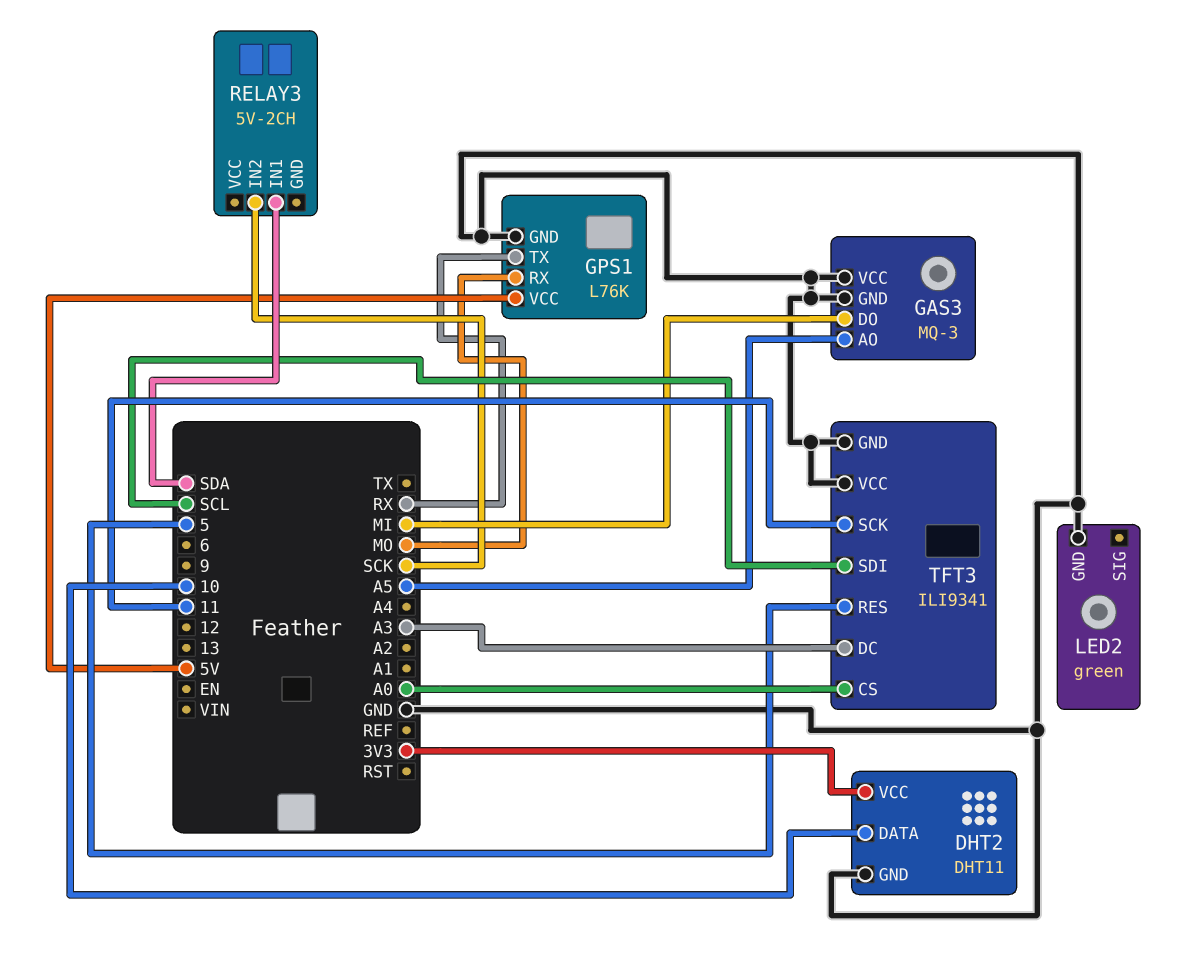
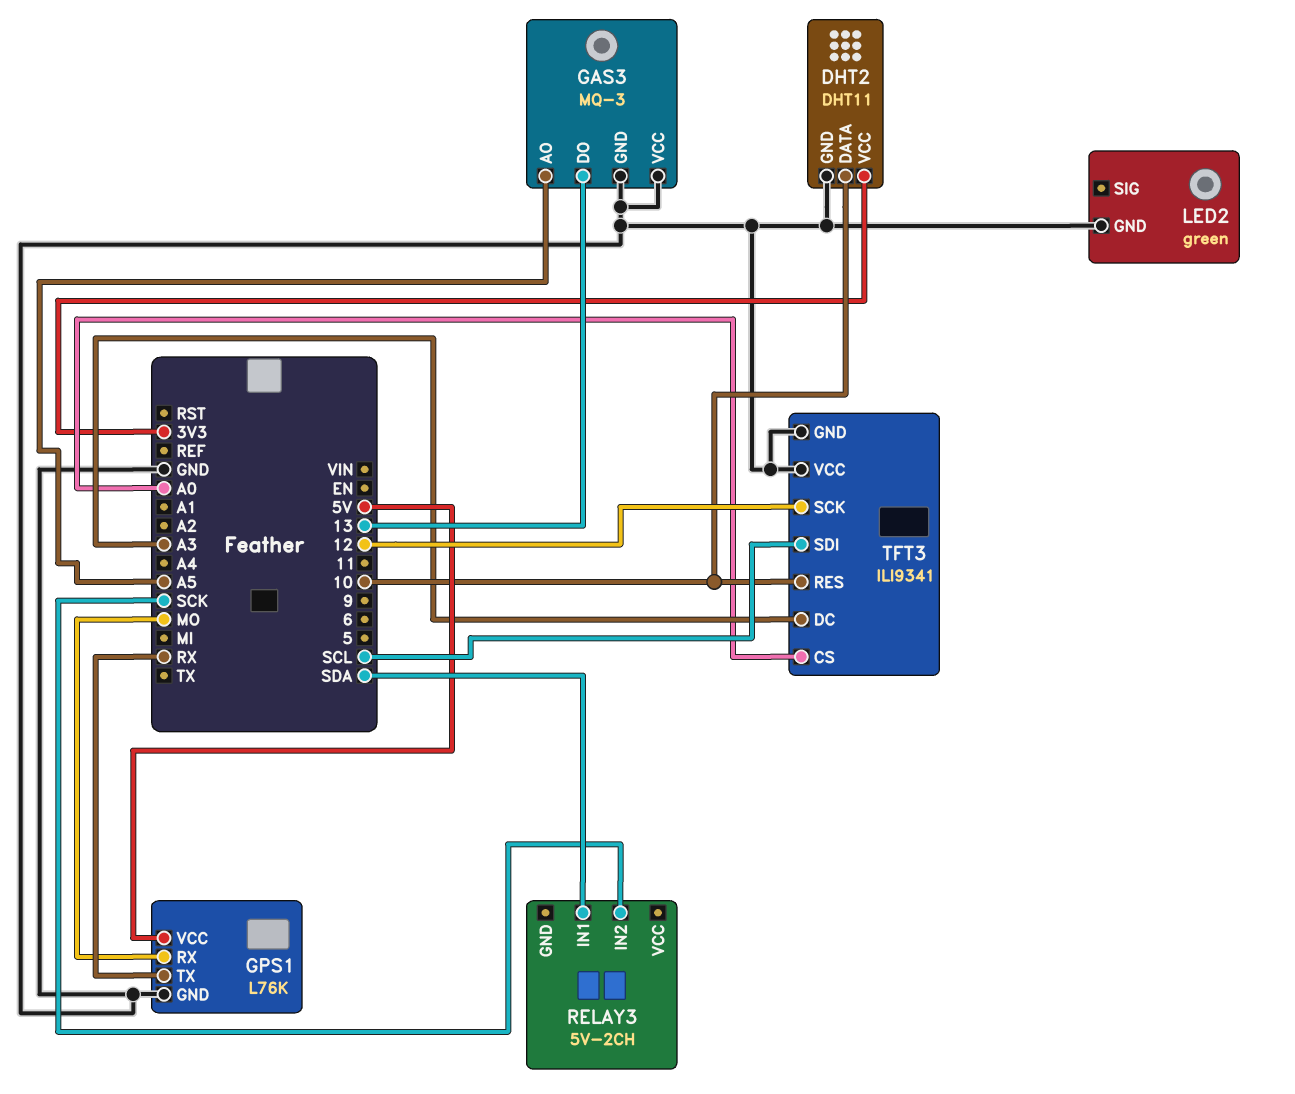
GAS3 pin DO: MI -> 13
TFT3 pin RES: 5 -> 10
TFT3 pin SCK: 11 -> 12

